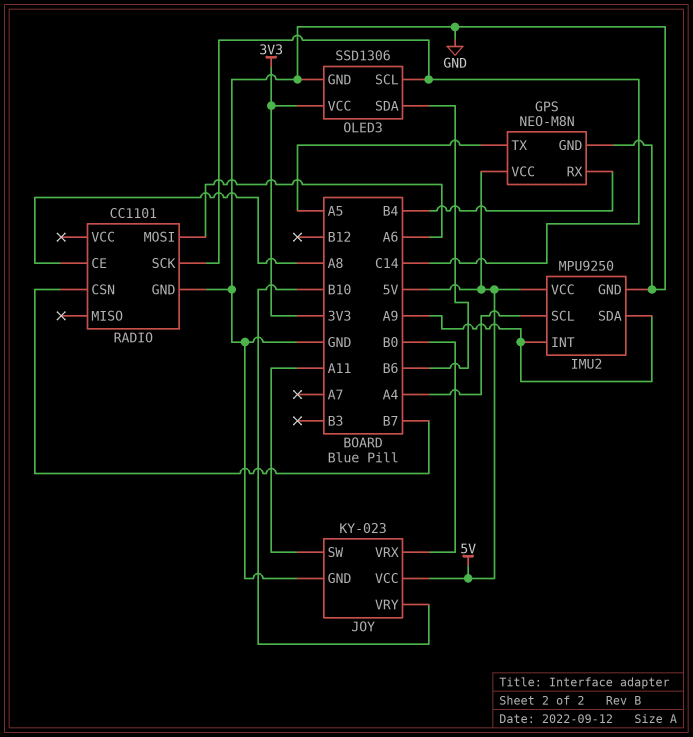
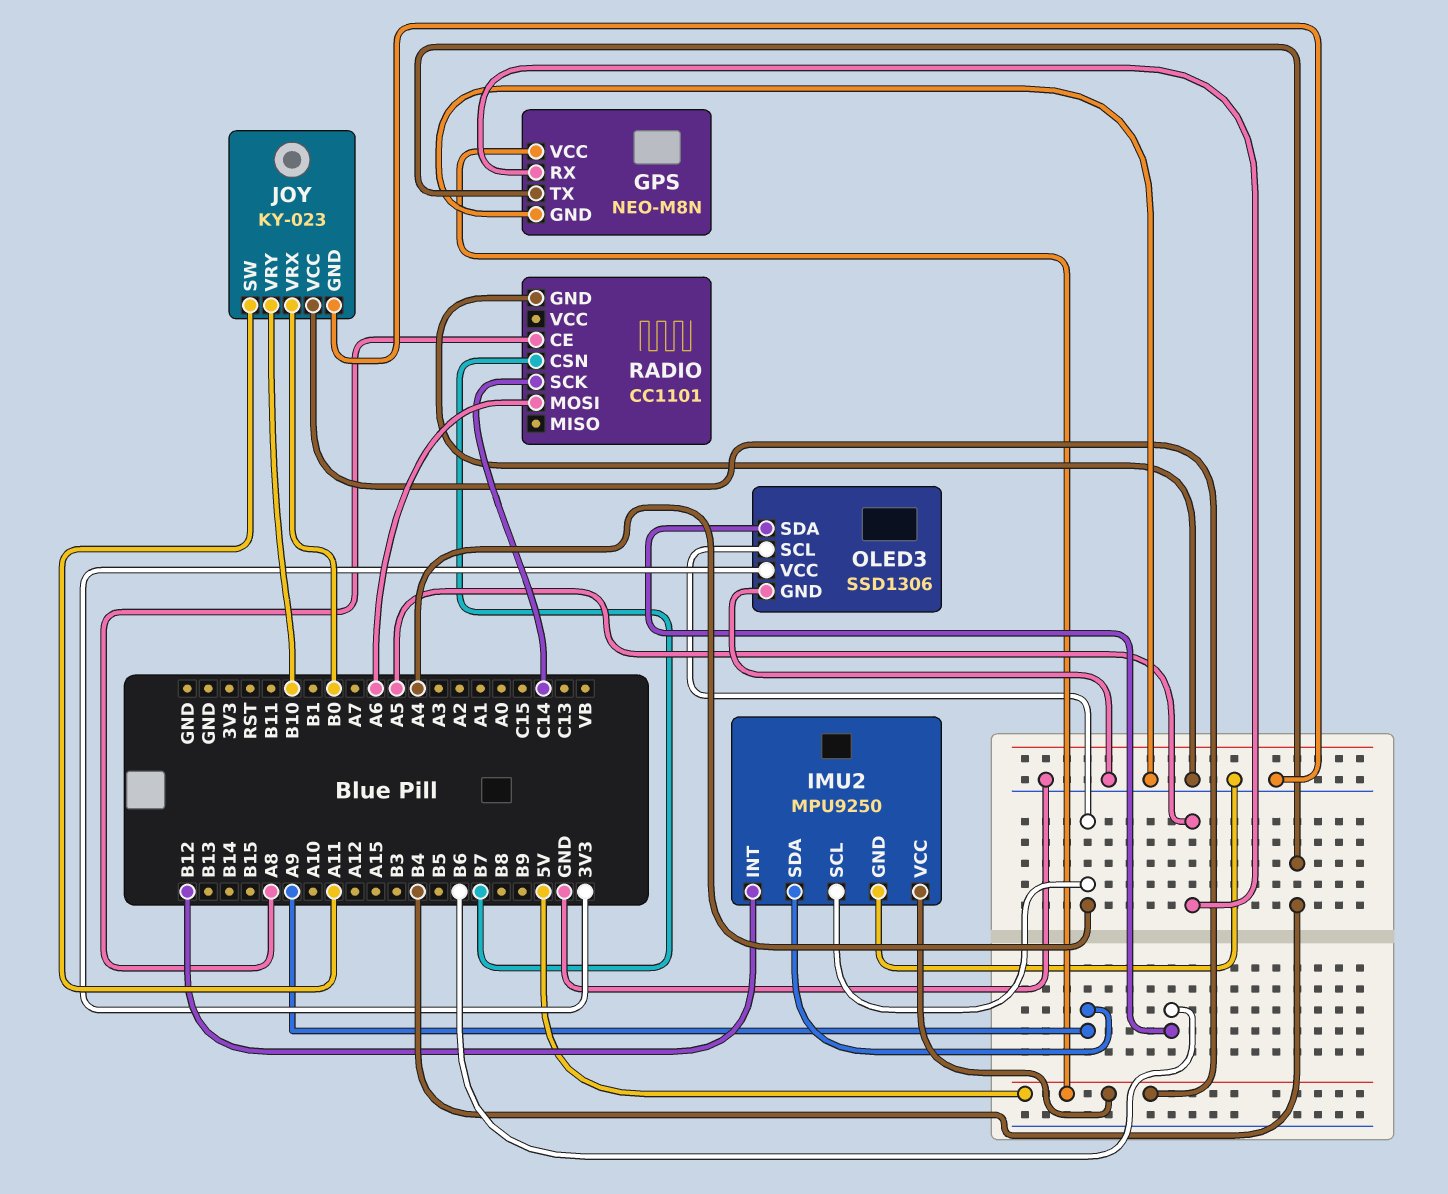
GPS pin RX: B4 -> A5
GPS pin TX: A5 -> B4
IMU2 pin INT: A9 -> B12
OLED3 pin SCL: C14 -> A4

